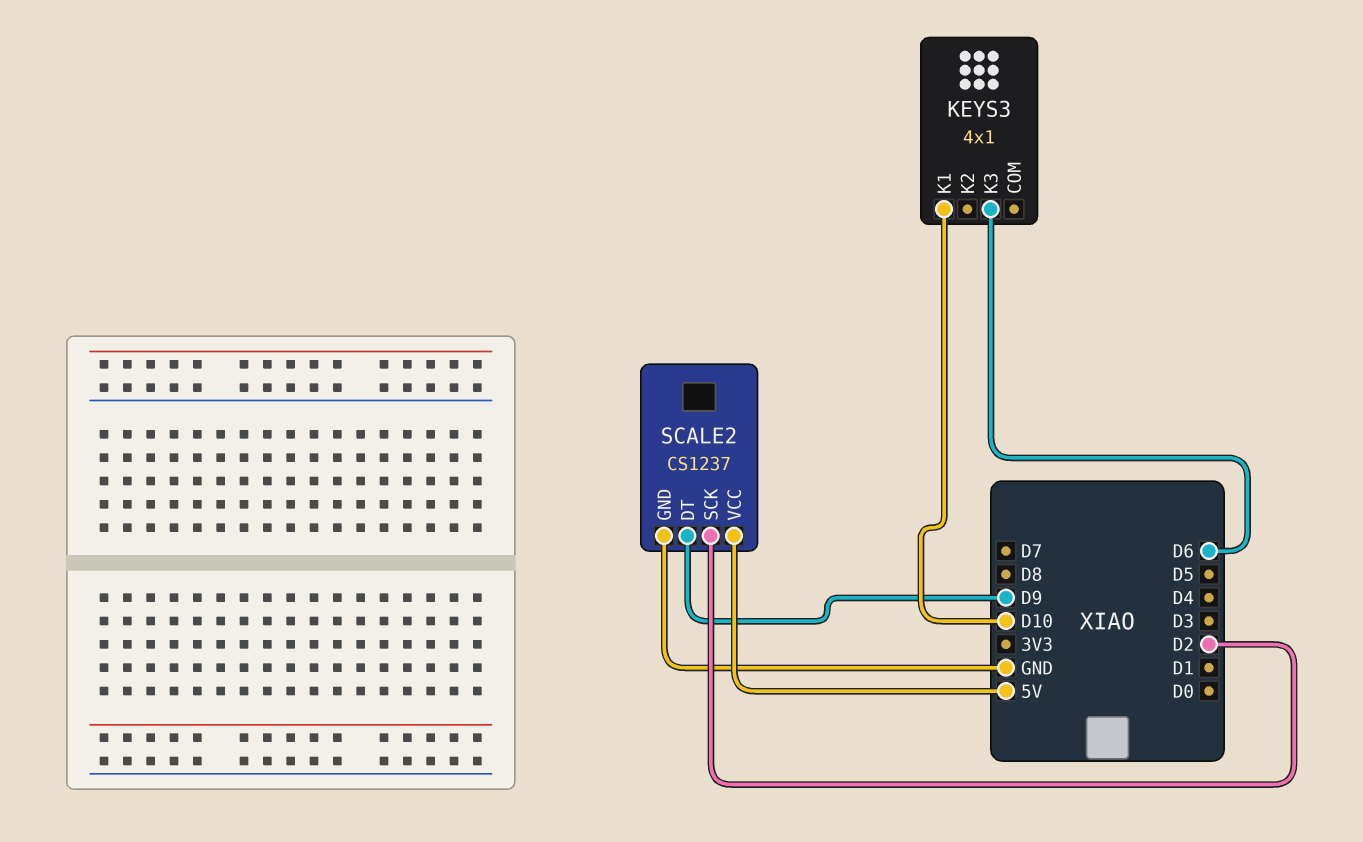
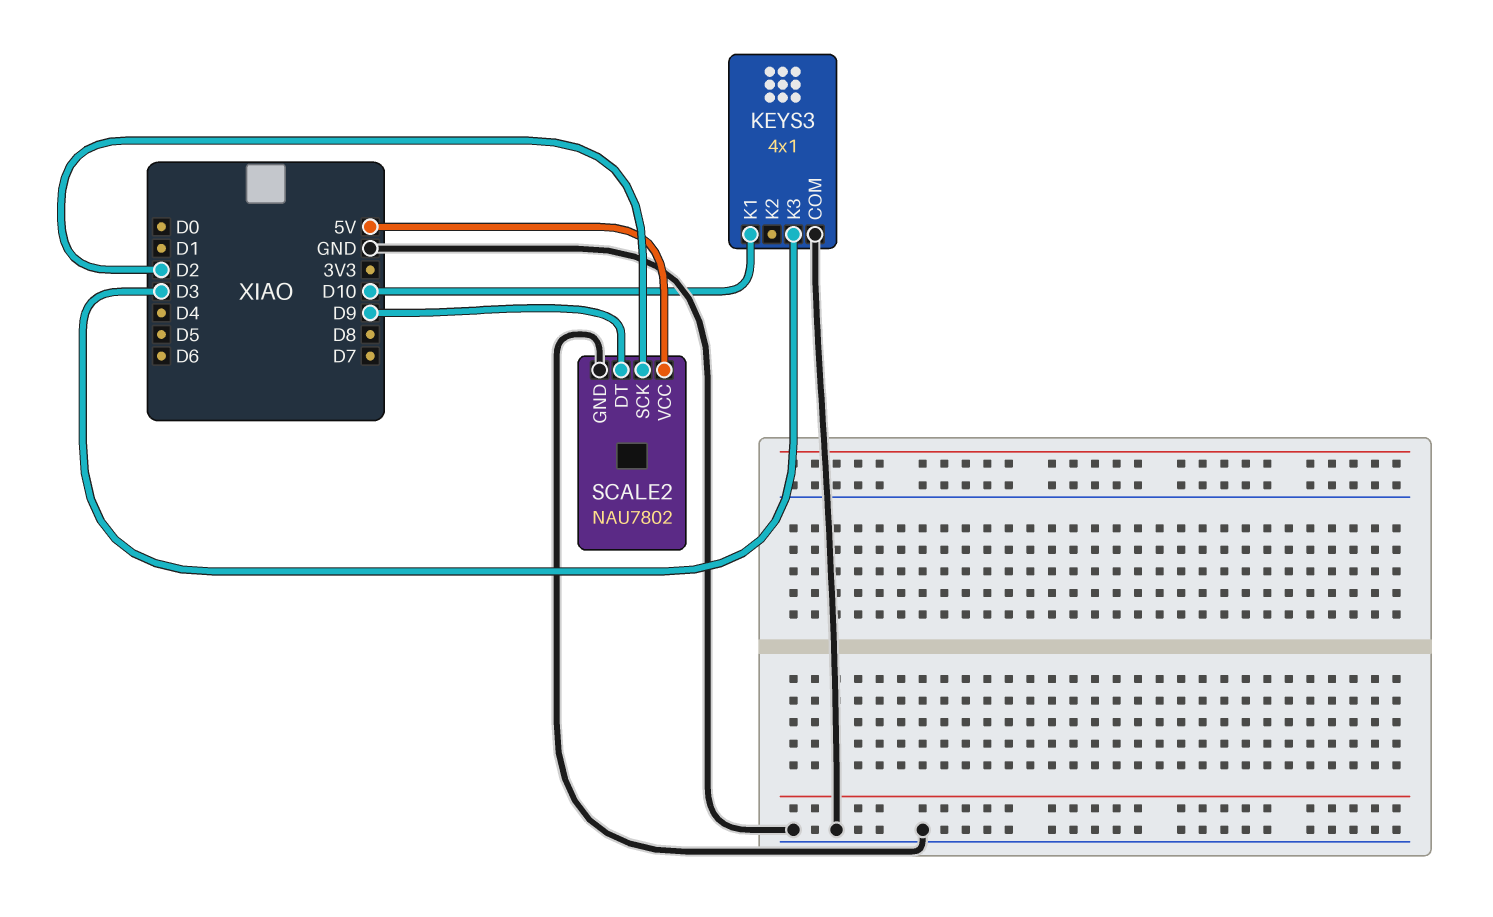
KEYS3 pin COM: none -> GND
KEYS3 pin K3: D6 -> D3
SCALE2: CS1237 -> NAU7802

